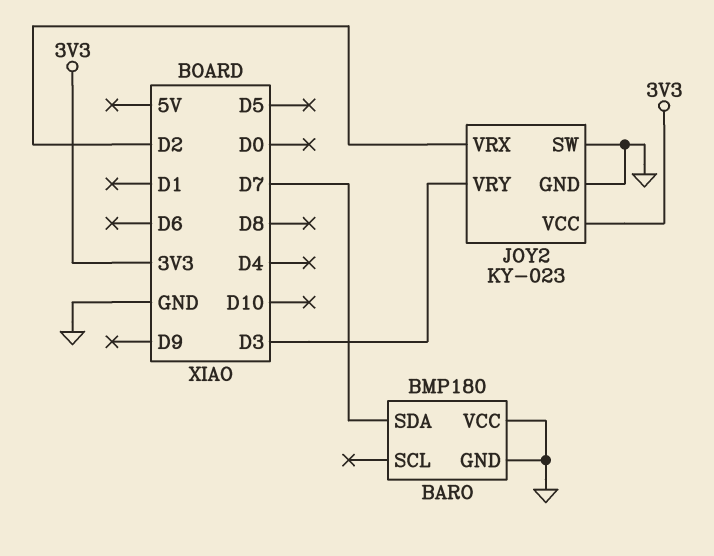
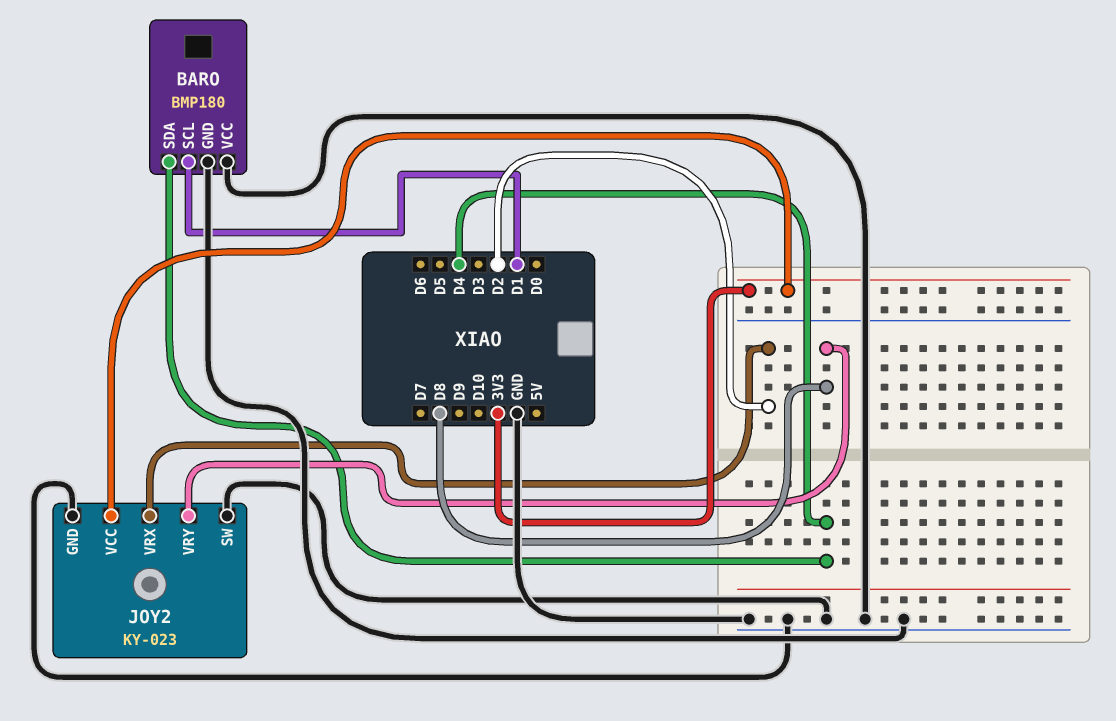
BARO pin SCL: none -> D1
BARO pin SDA: D7 -> D4
JOY2 pin VRY: D3 -> D8

